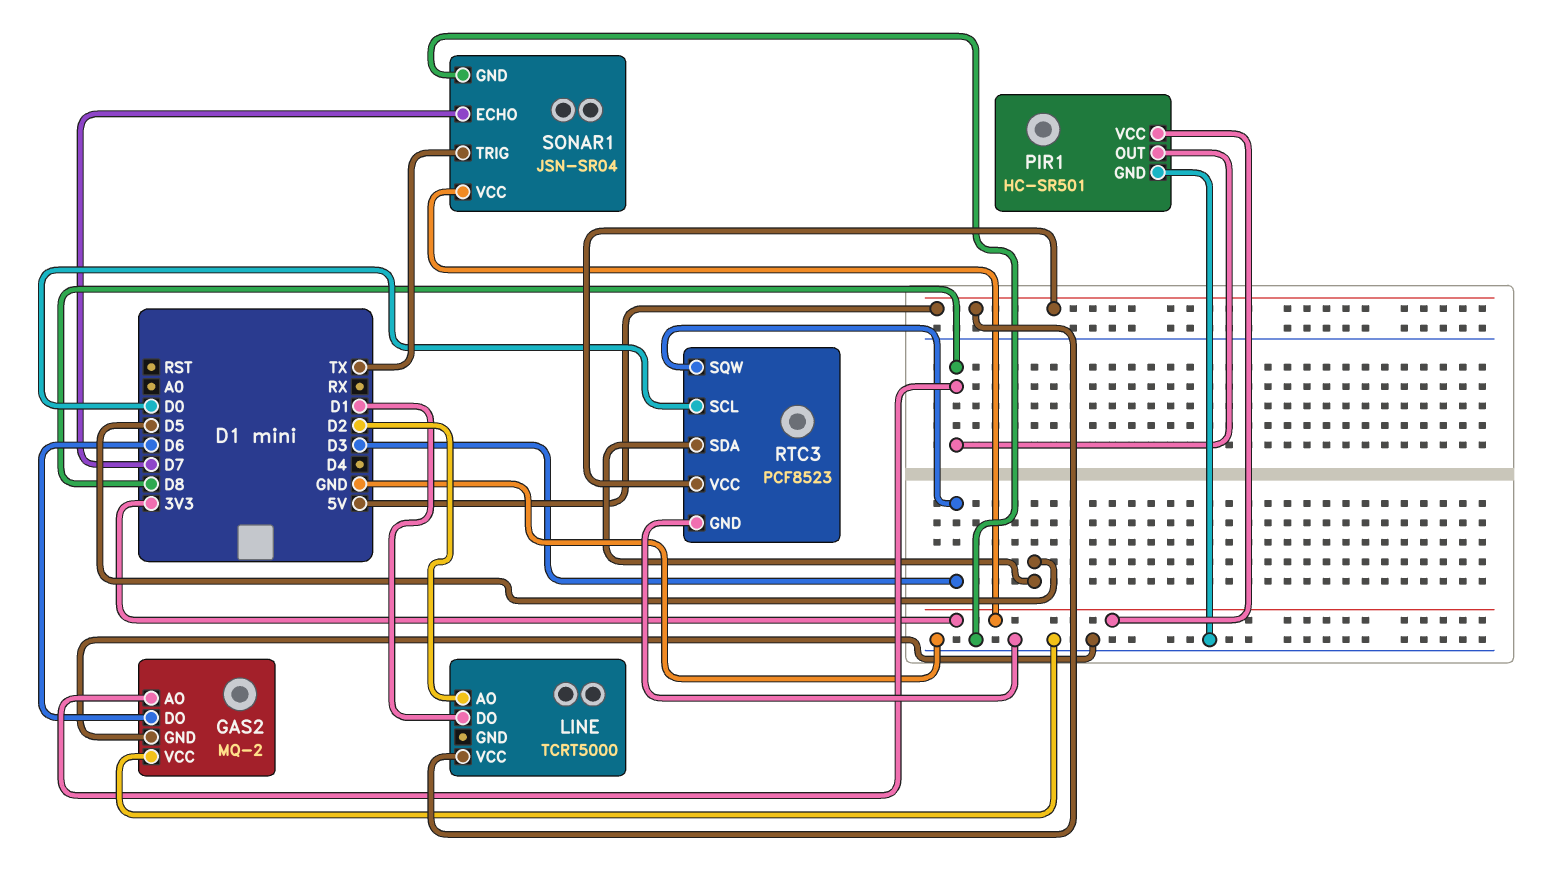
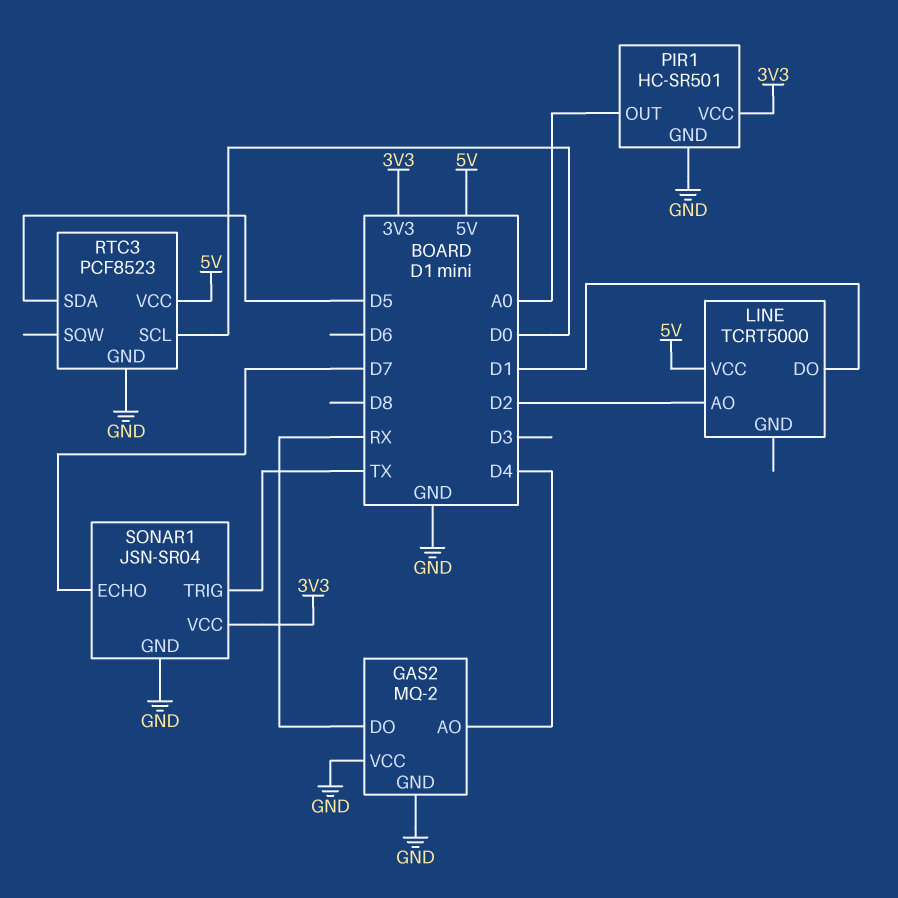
GAS2 pin AO: D8 -> D4
GAS2 pin DO: D6 -> RX
PIR1 pin OUT: D8 -> A0
RTC3 pin SQW: D3 -> none

